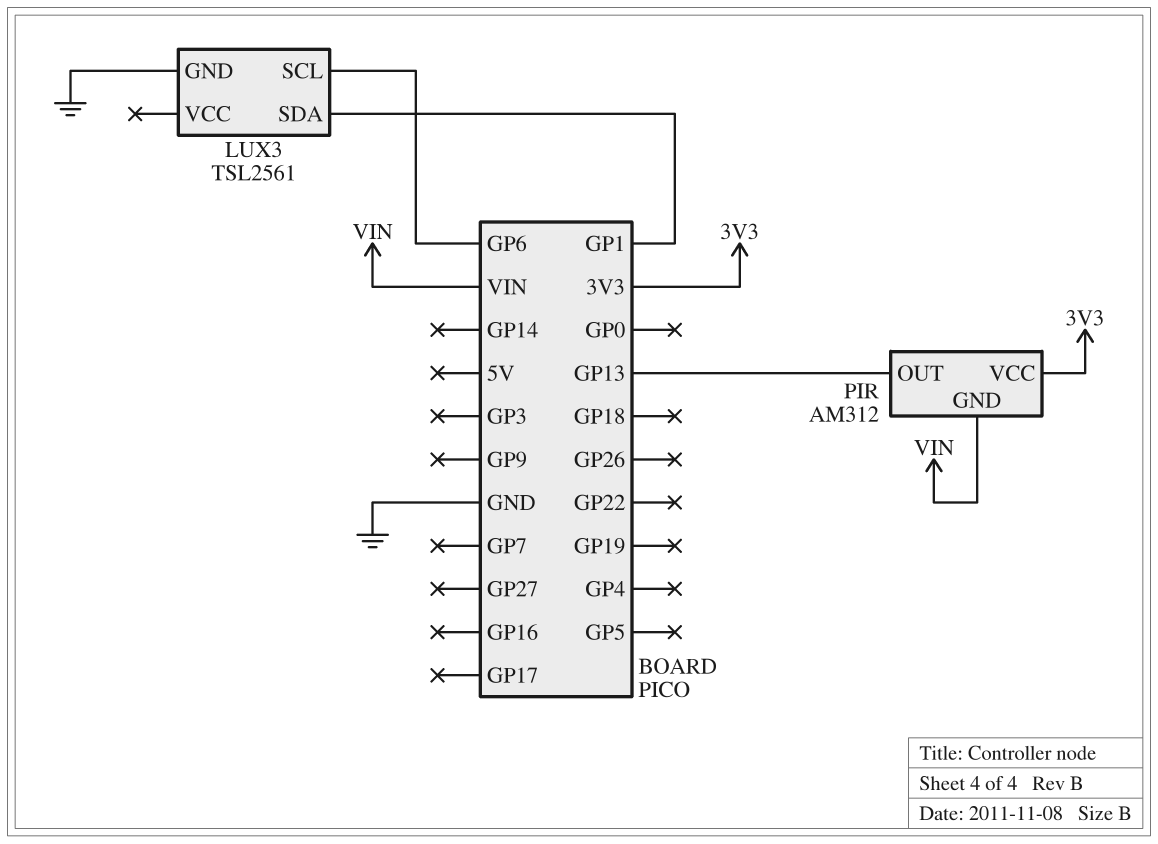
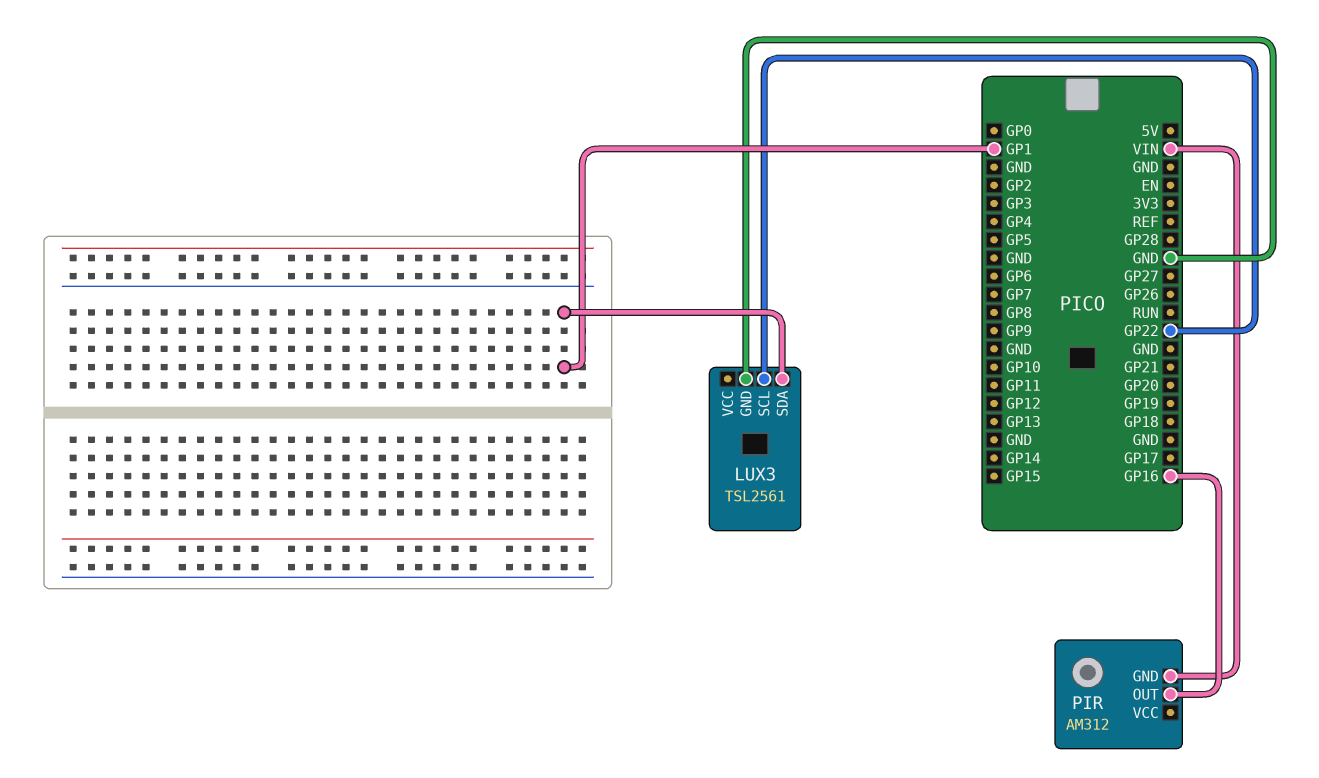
LUX3 pin SCL: GP6 -> GP22
PIR pin OUT: GP13 -> GP16
PIR pin VCC: 3V3 -> none

